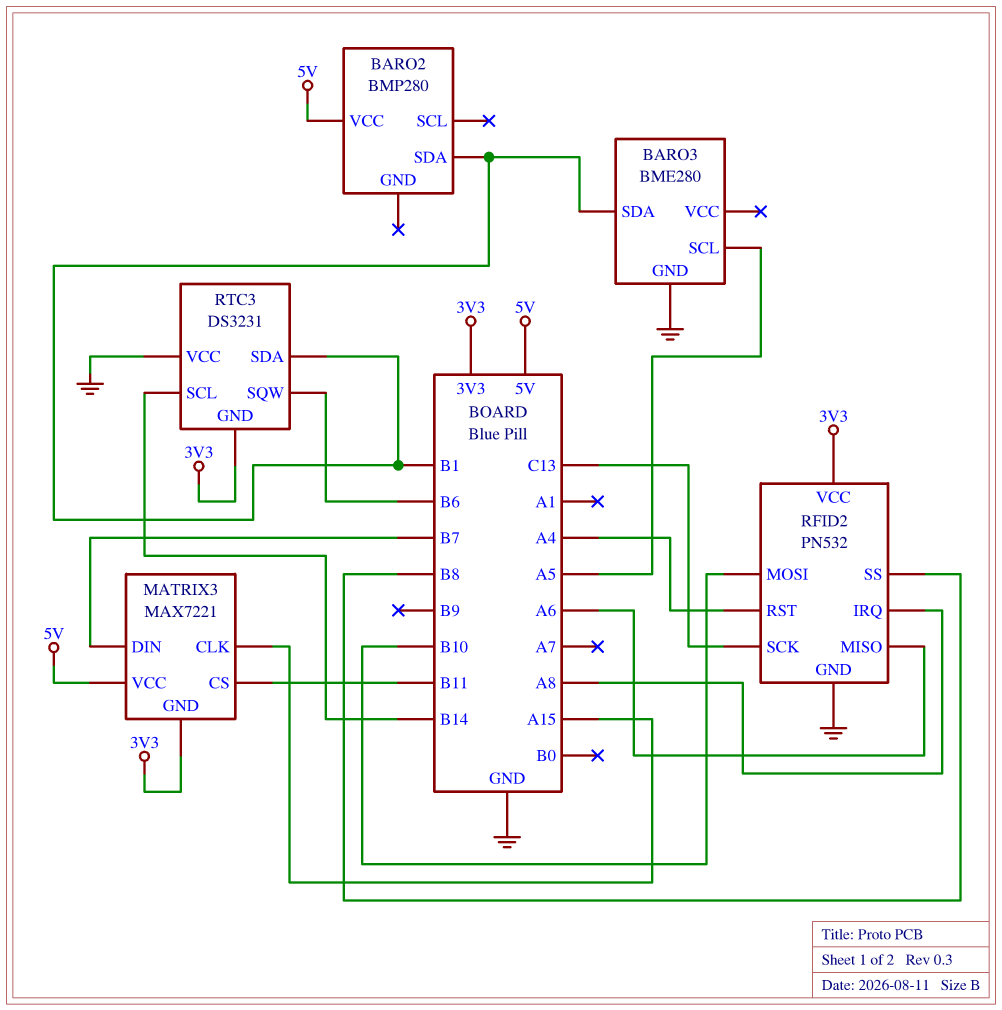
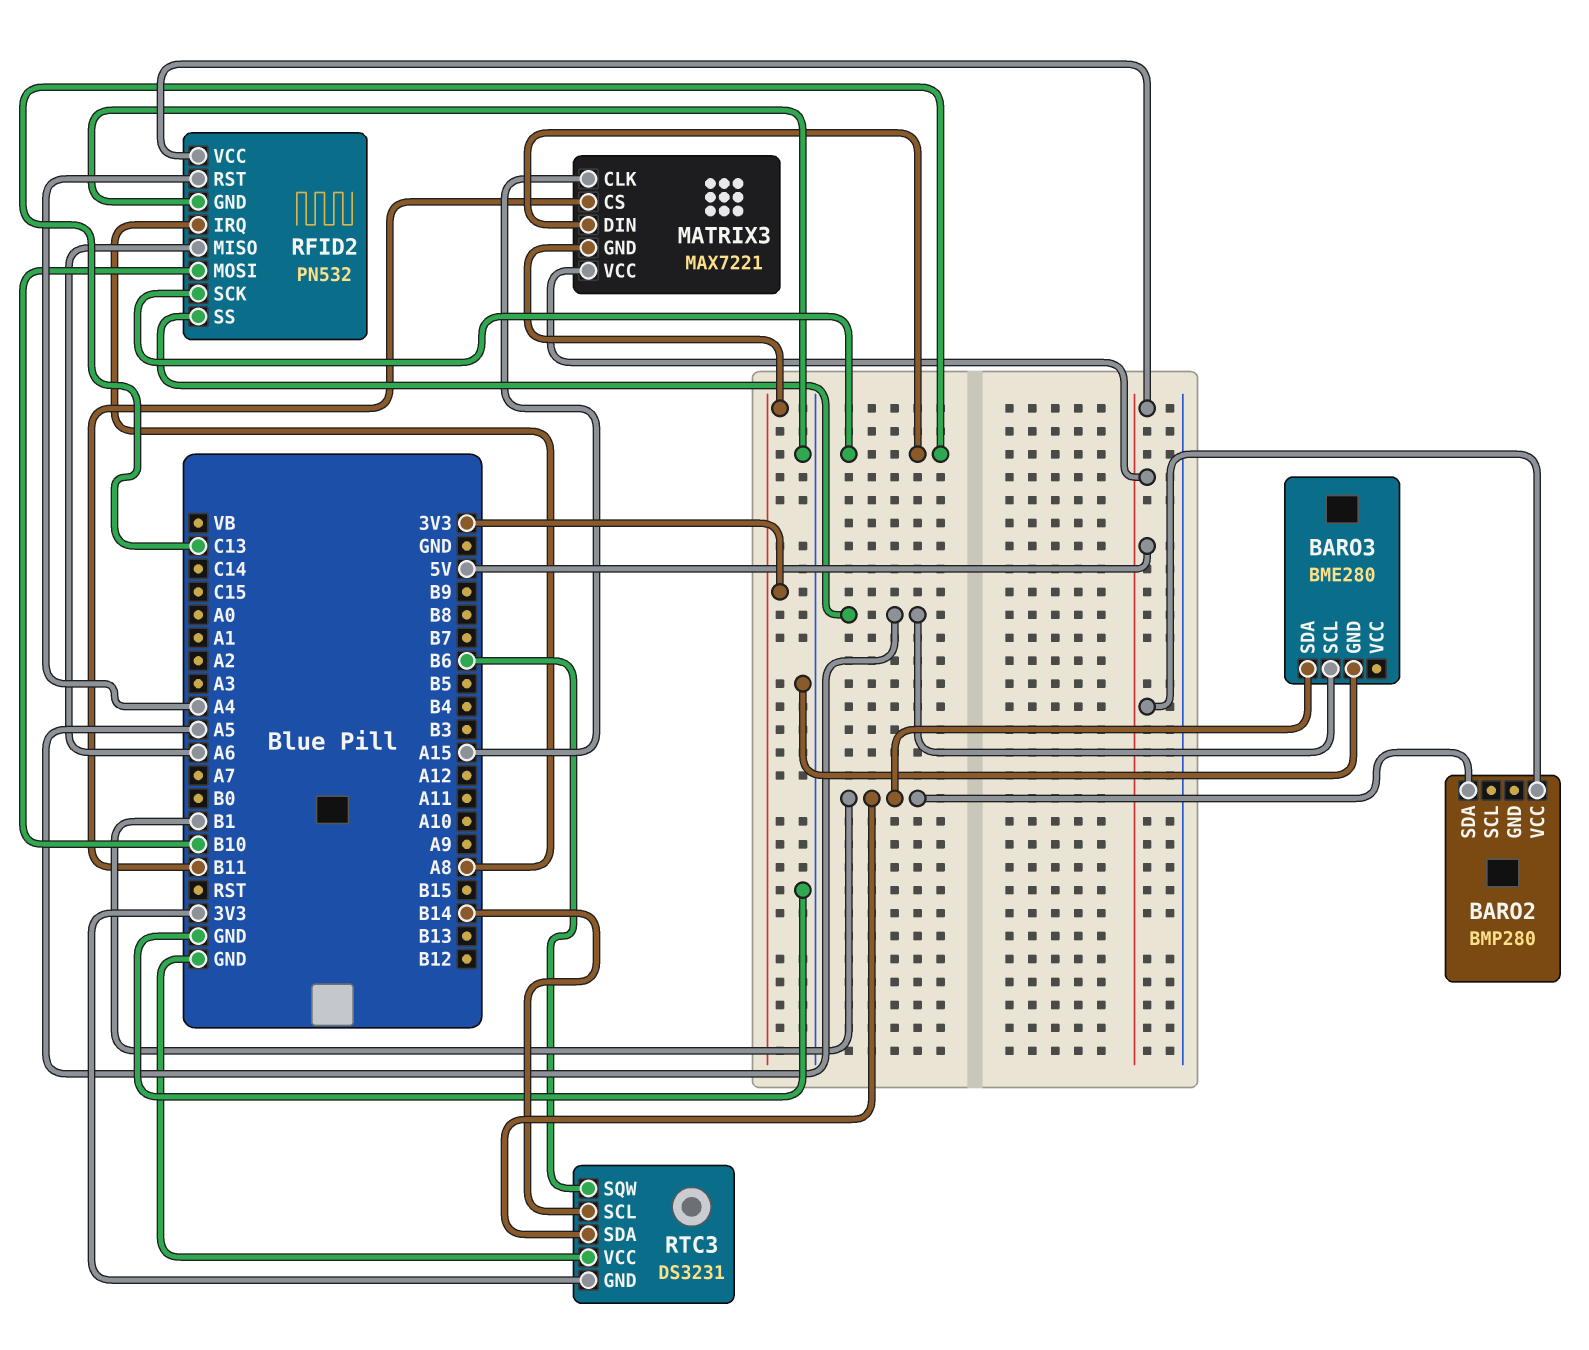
MATRIX3 pin DIN: B7 -> C13
RFID2 pin SS: B8 -> A5
RFID2 pin VCC: 3V3 -> 5V

